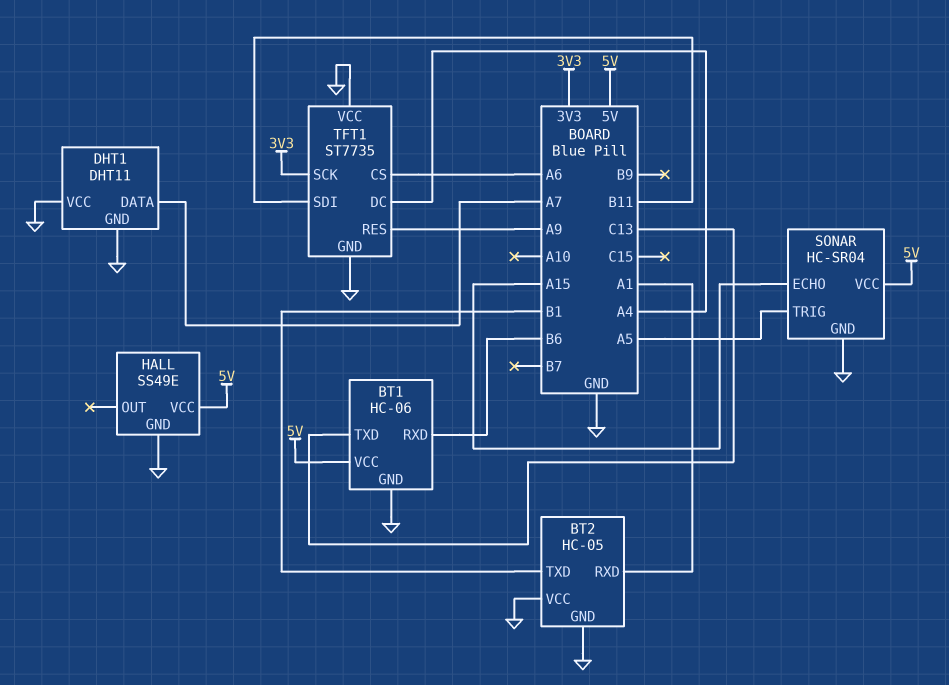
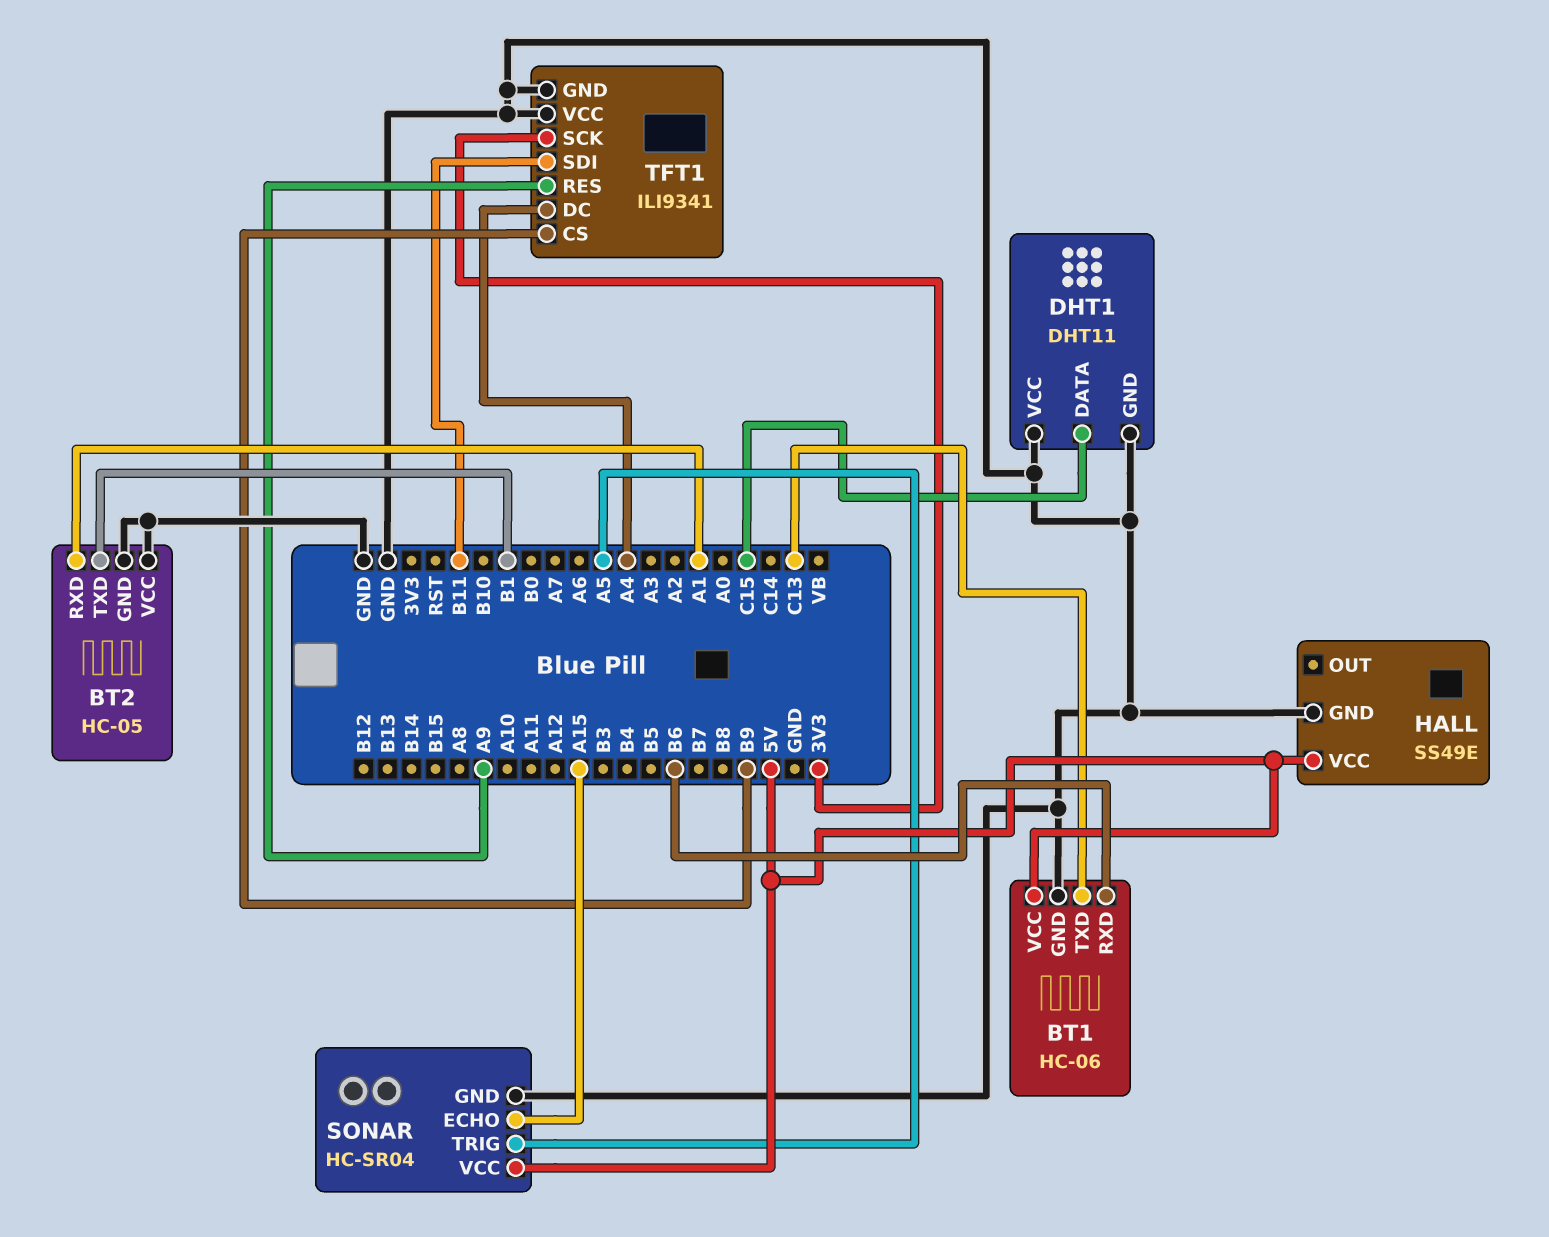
DHT1 pin DATA: A7 -> C15
TFT1: ST7735 -> ILI9341
TFT1 pin CS: A6 -> B9

